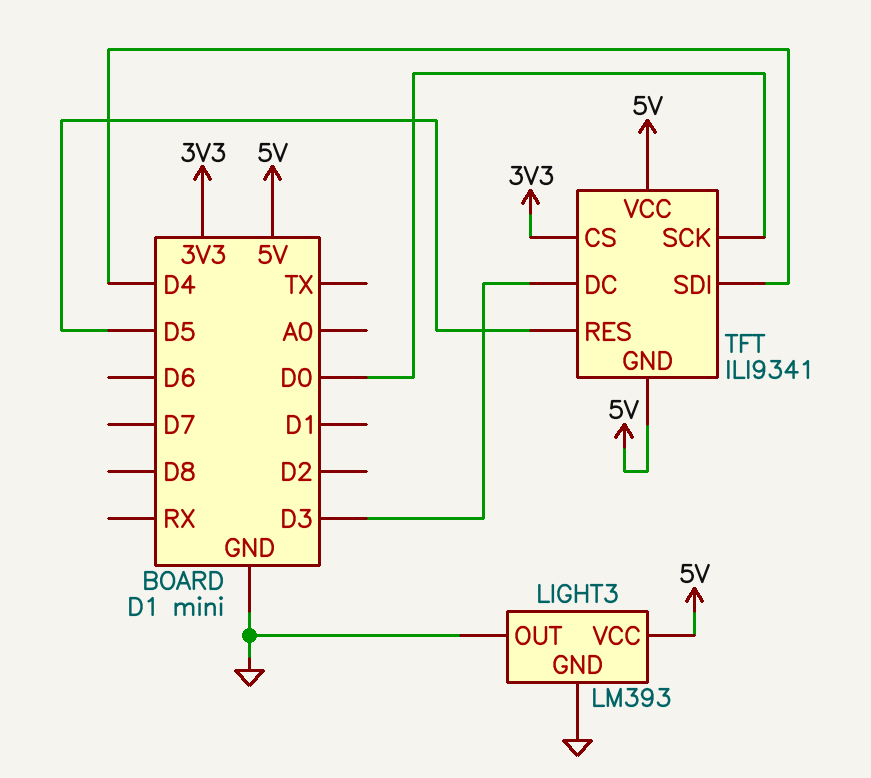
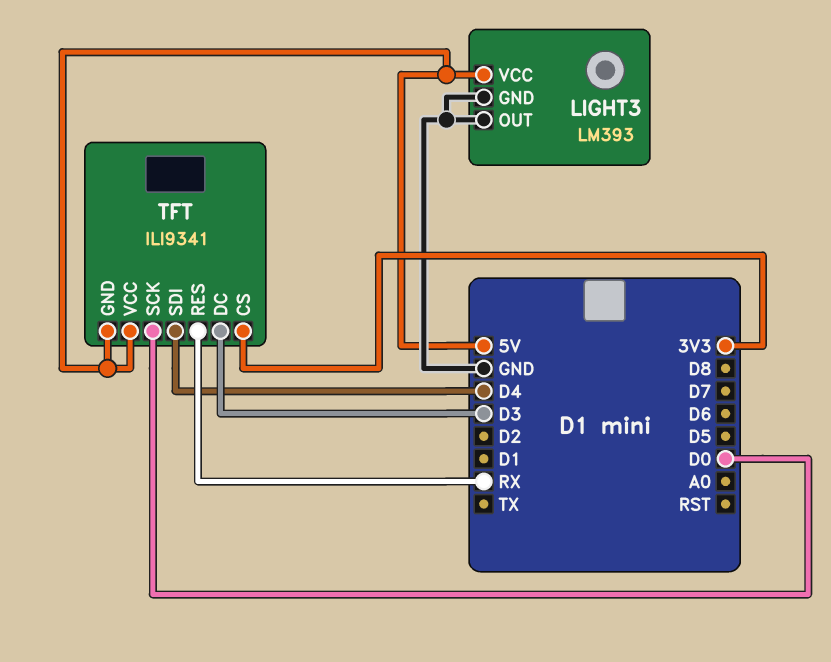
TFT pin RES: D5 -> RX

